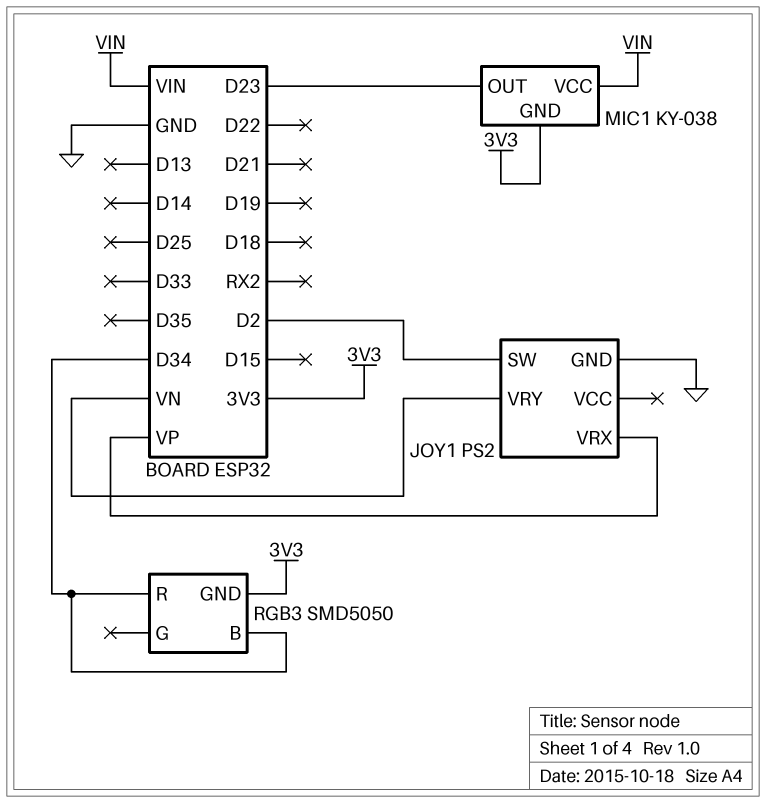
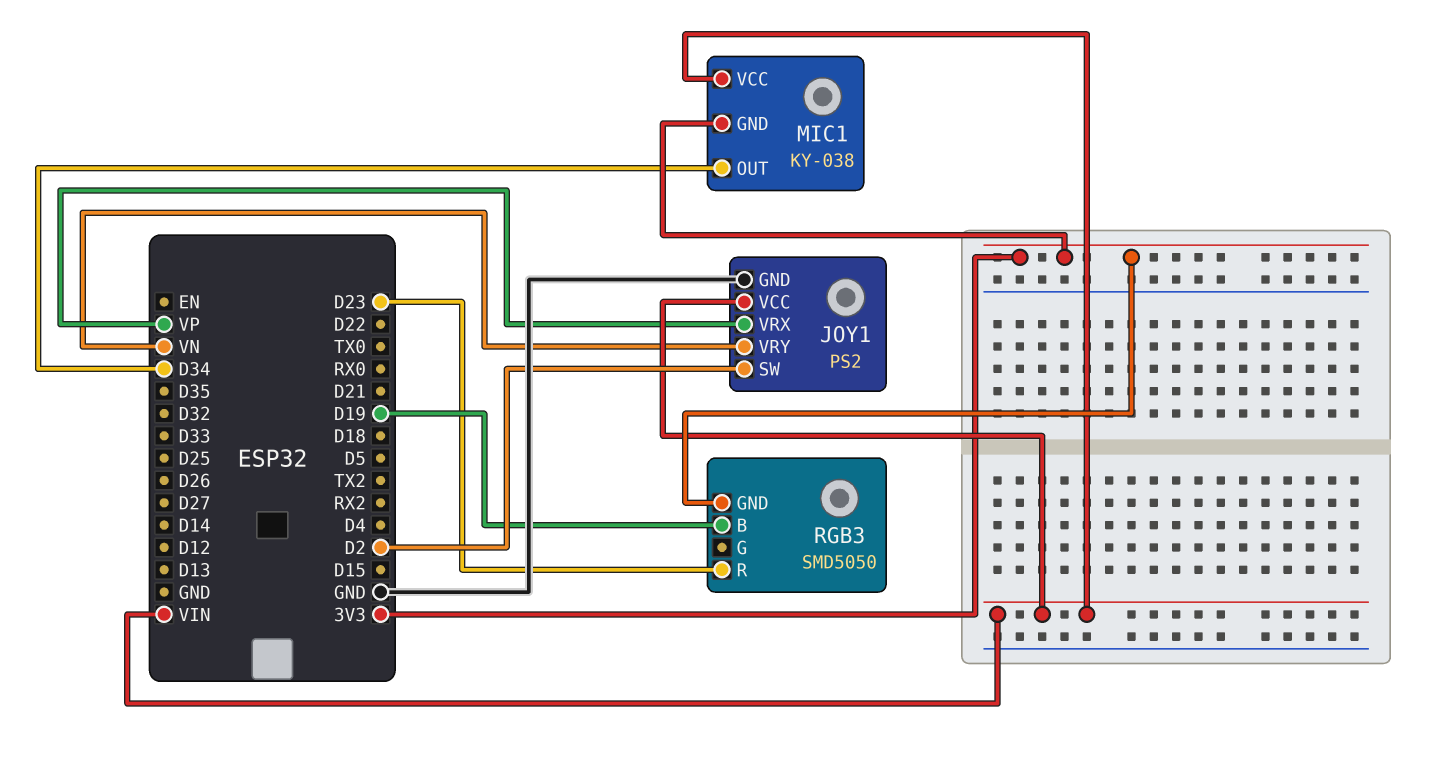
JOY1 pin VCC: none -> VIN
MIC1 pin OUT: D23 -> D34
RGB3 pin B: D34 -> D19
RGB3 pin R: D34 -> D23

